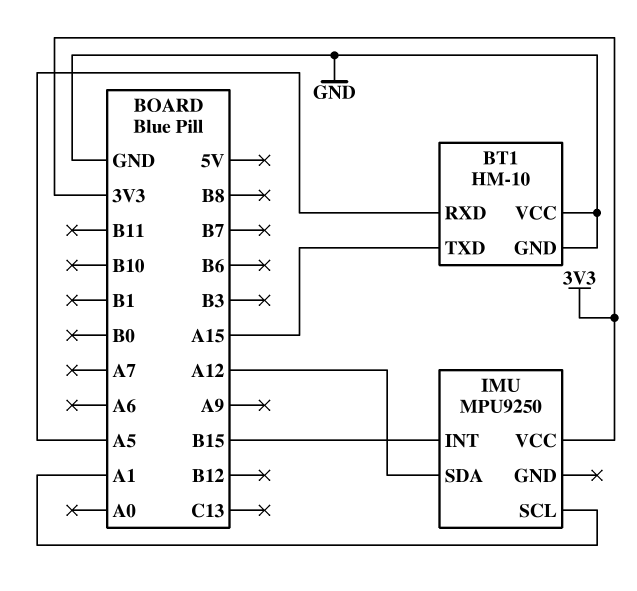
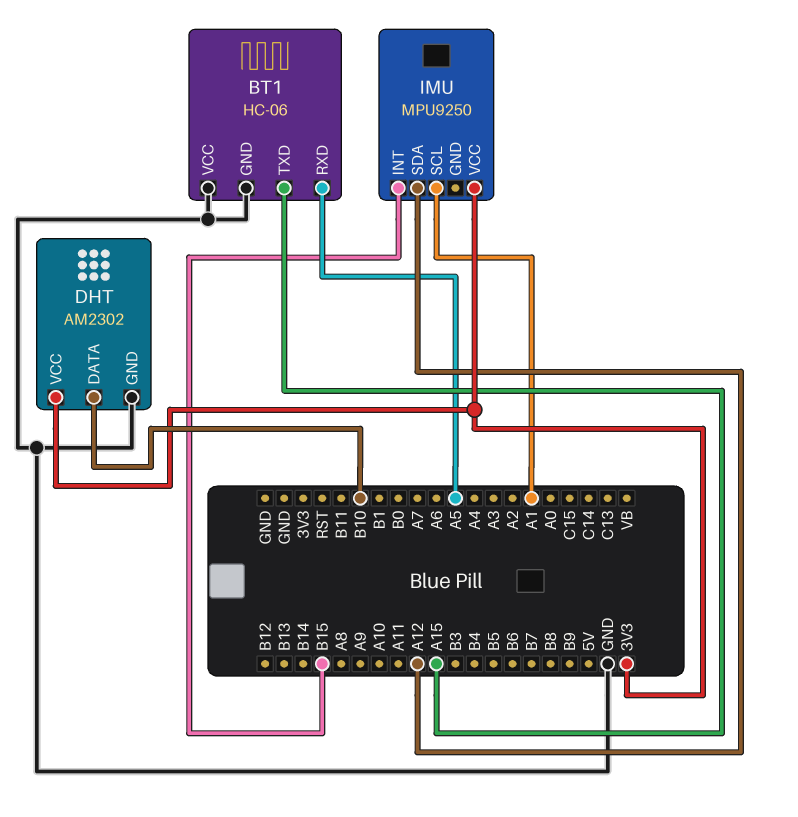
BT1: HM-10 -> HC-06
DHT: none -> AM2302
DHT pin DATA: none -> B10
DHT pin GND: none -> GND
DHT pin VCC: none -> 3V3

